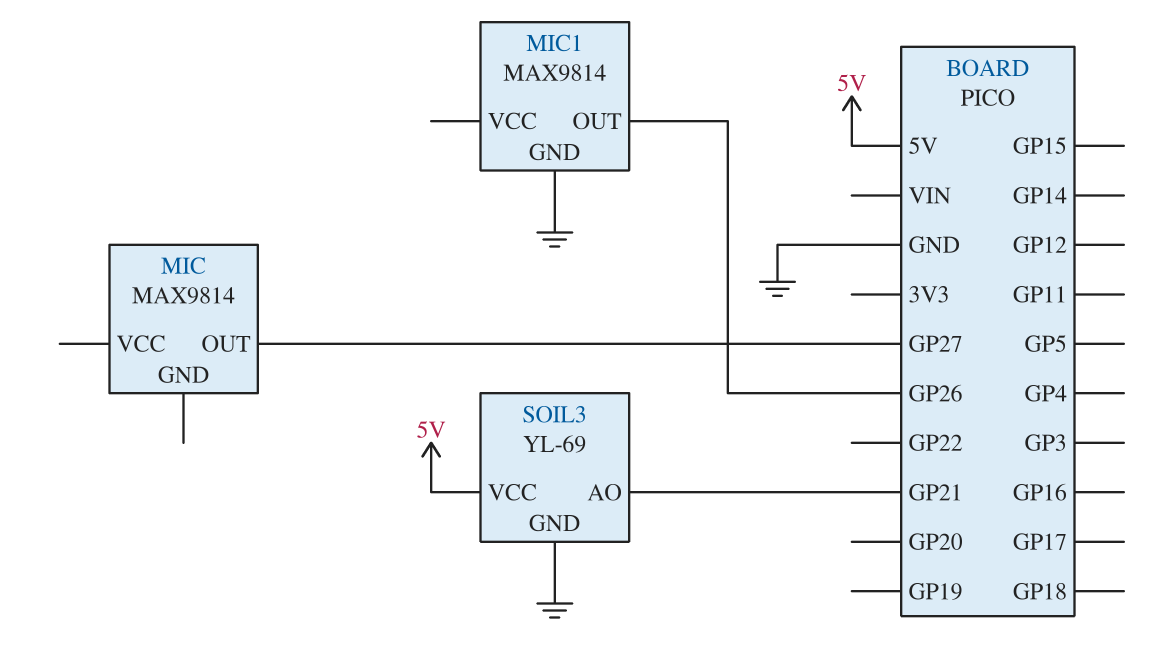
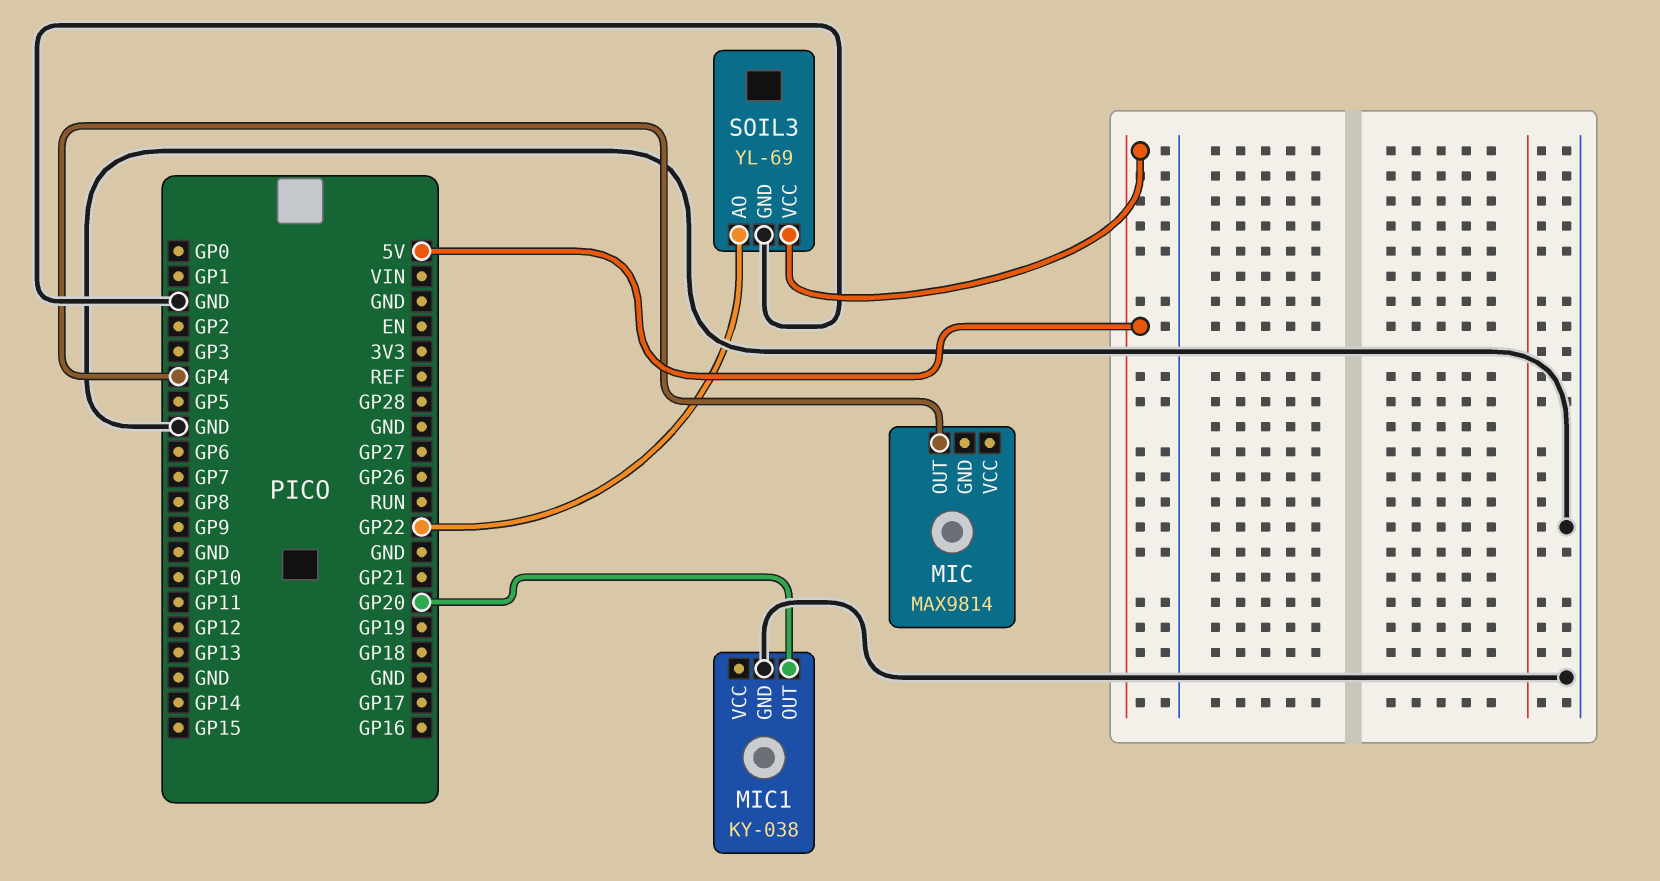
MIC pin OUT: GP27 -> GP4
MIC1: MAX9814 -> KY-038
MIC1 pin OUT: GP26 -> GP20
SOIL3 pin AO: GP21 -> GP22

